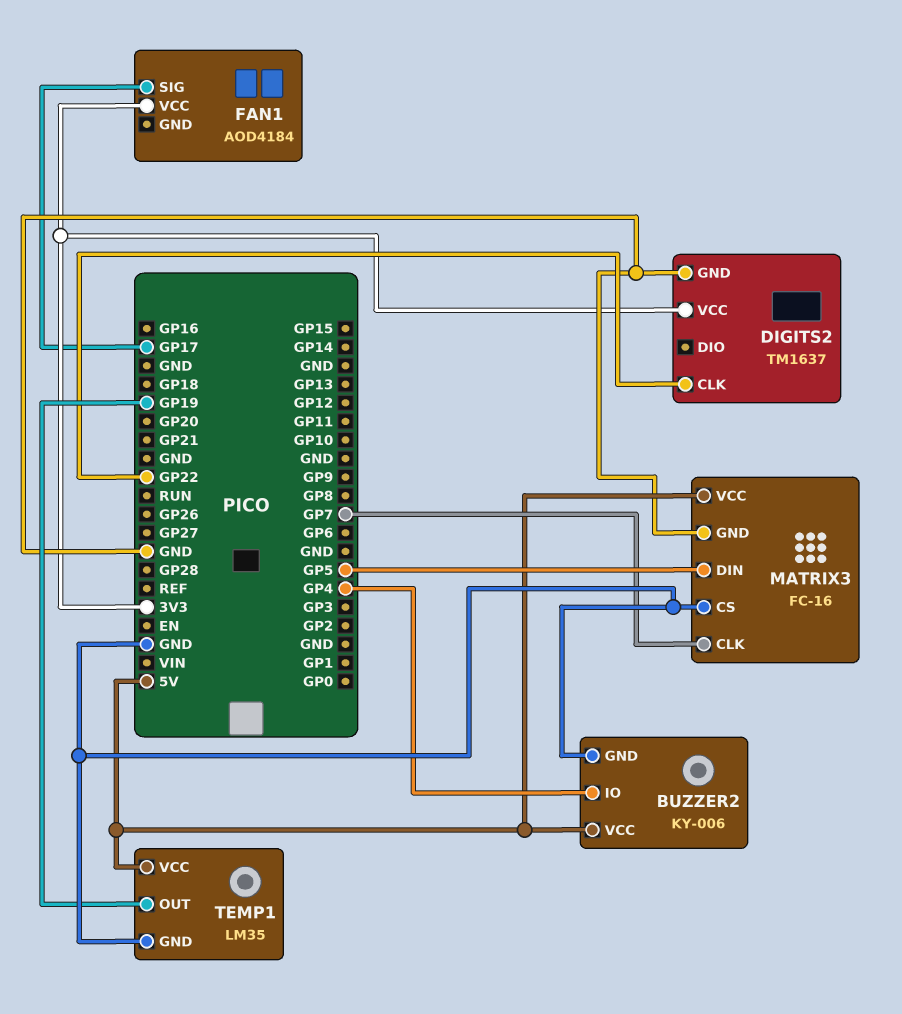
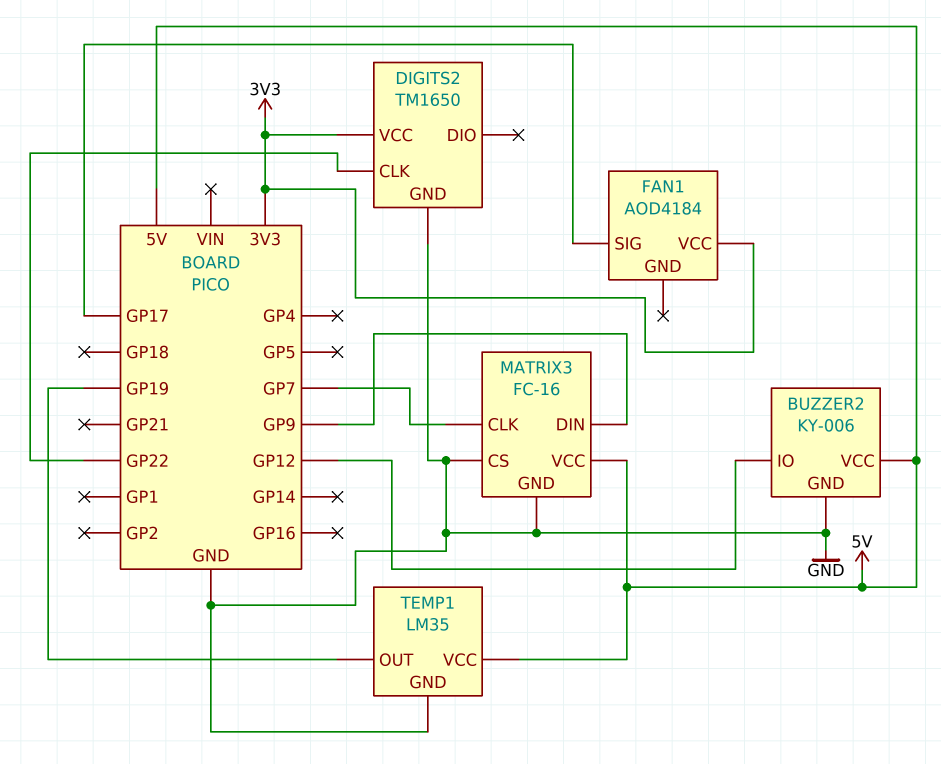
BUZZER2 pin IO: GP4 -> GP12
DIGITS2: TM1637 -> TM1650
MATRIX3 pin DIN: GP5 -> GP9

